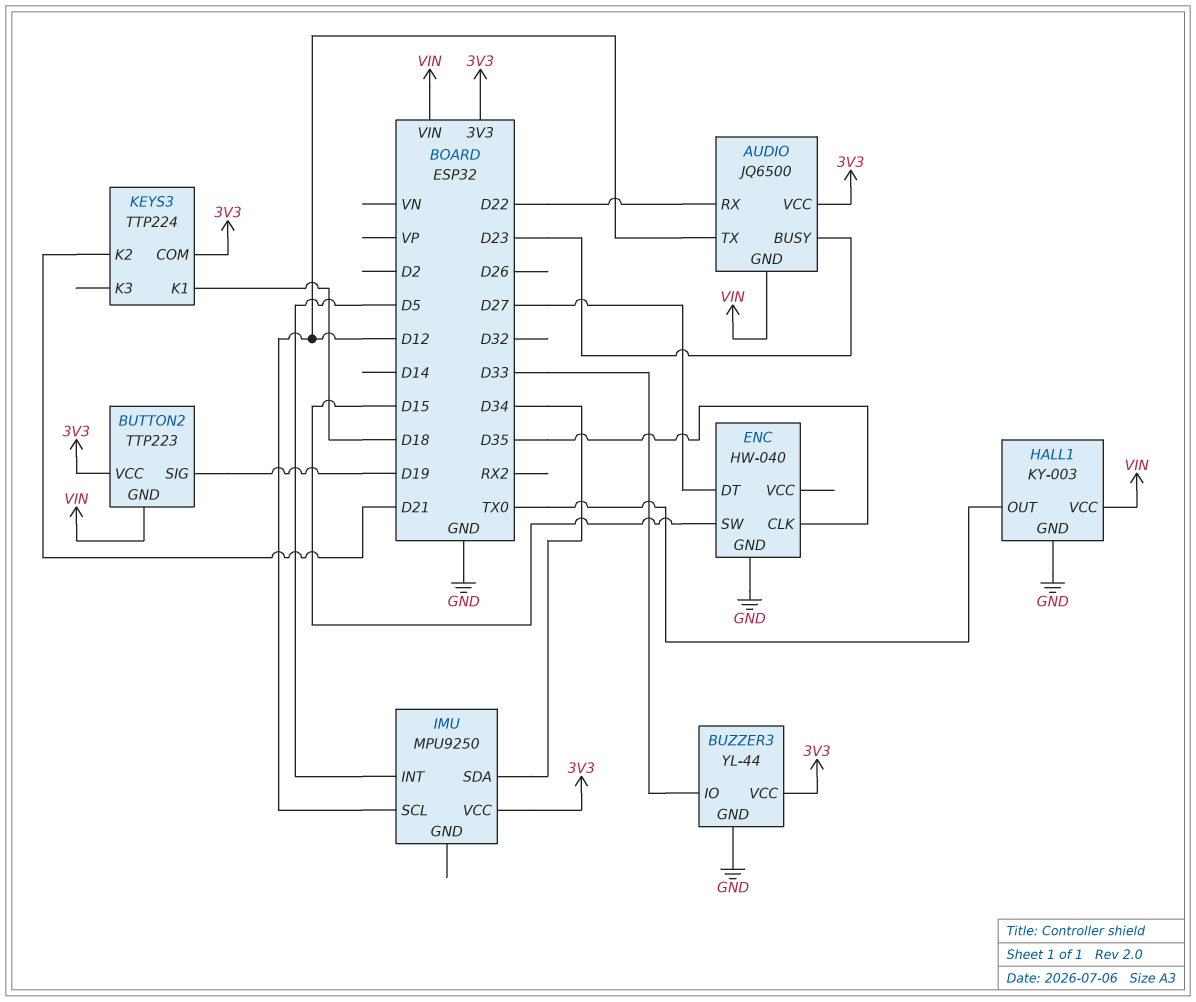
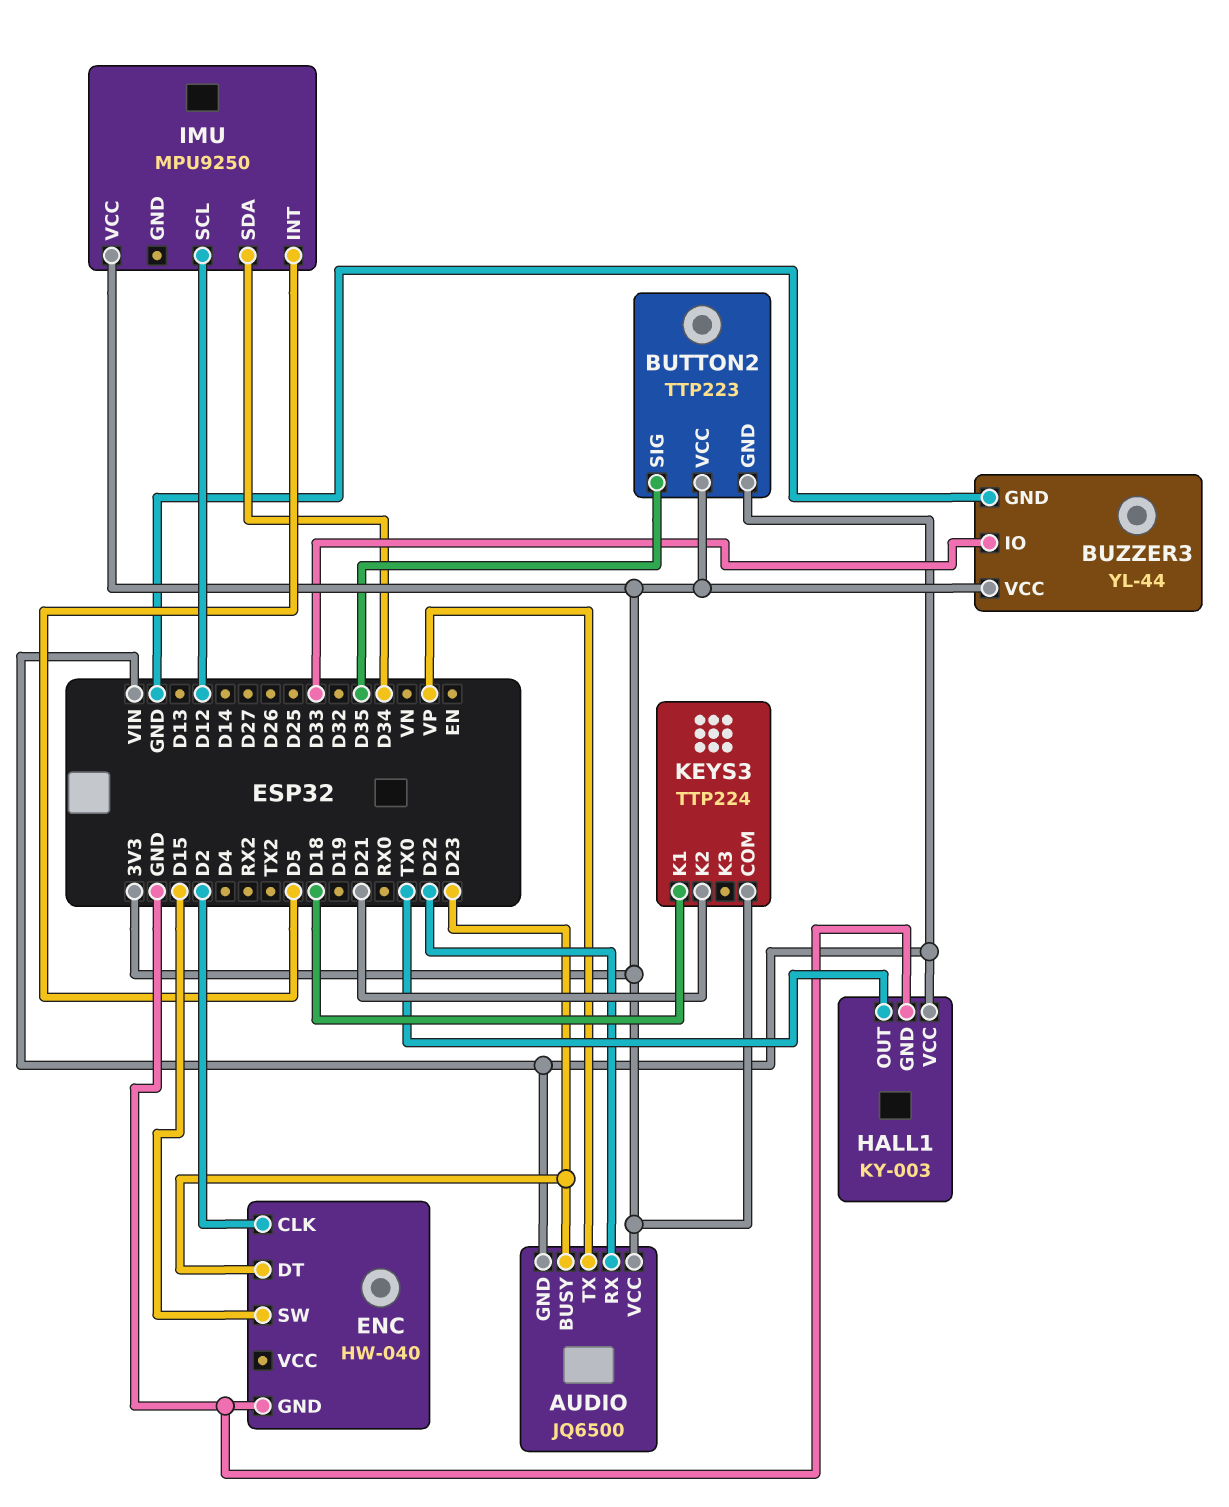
AUDIO pin TX: D12 -> VP
BUTTON2 pin SIG: D19 -> D35
ENC pin CLK: D35 -> D2
ENC pin DT: D27 -> D23

